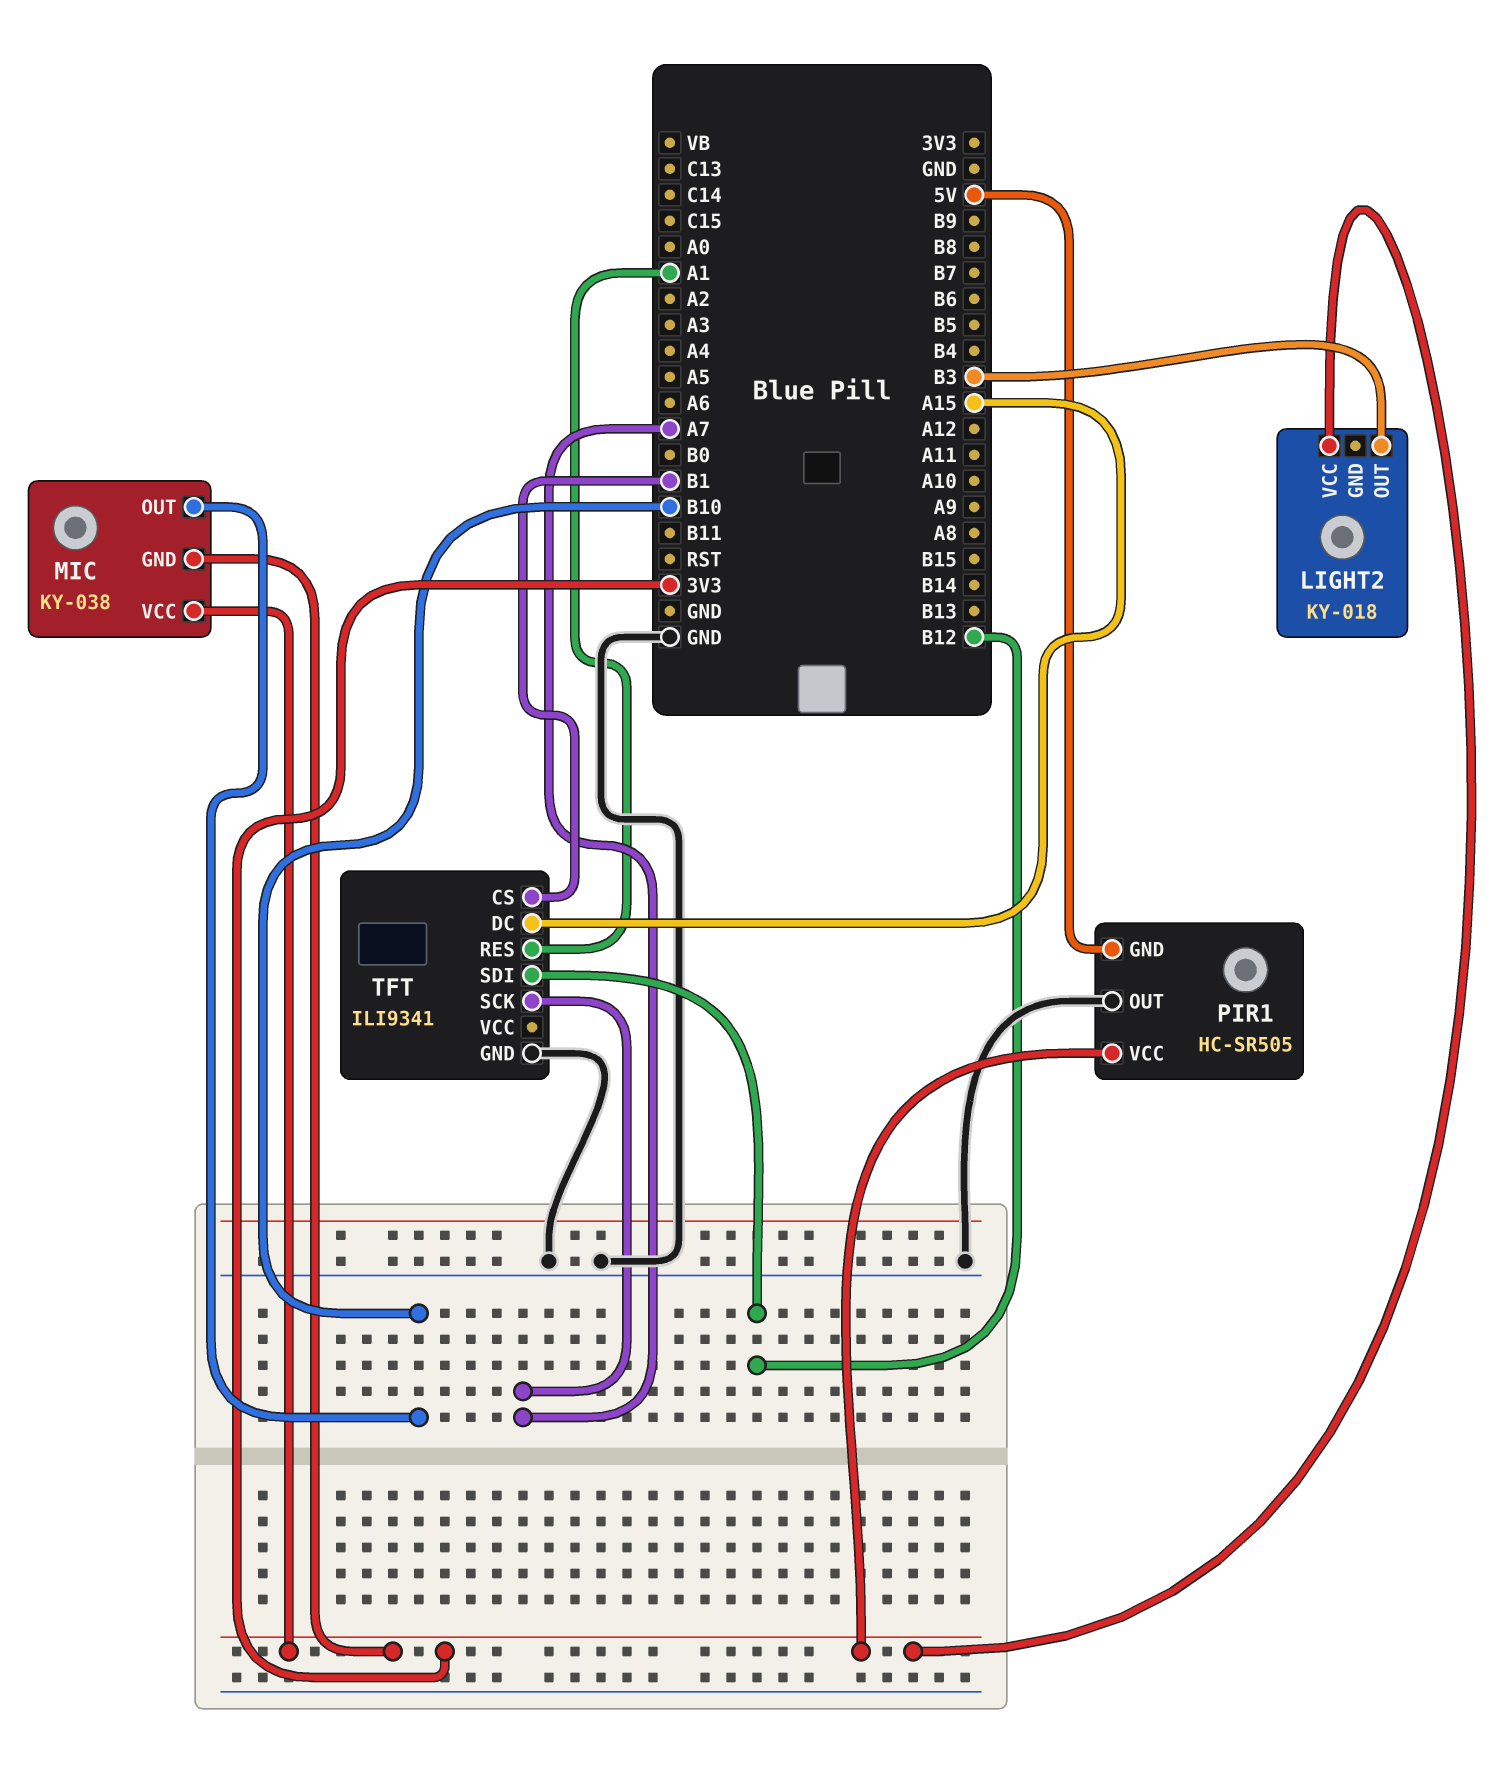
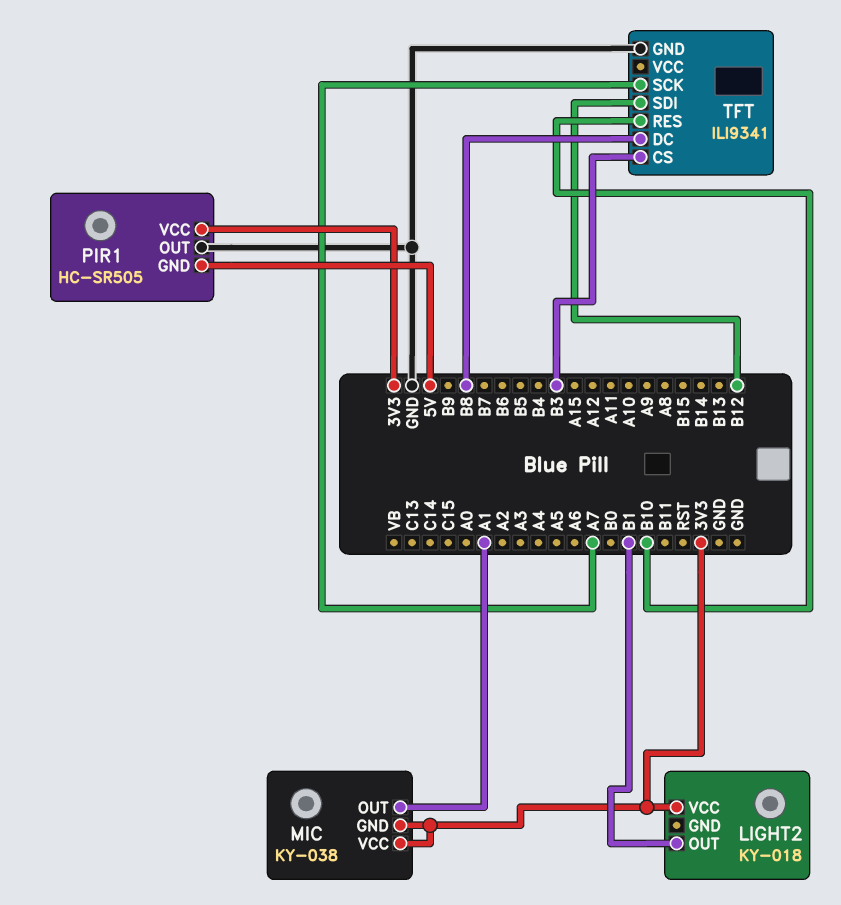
LIGHT2 pin OUT: B3 -> B1
MIC pin OUT: B10 -> A1
TFT pin CS: B1 -> B3
TFT pin DC: A15 -> B8
TFT pin RES: A1 -> B10

